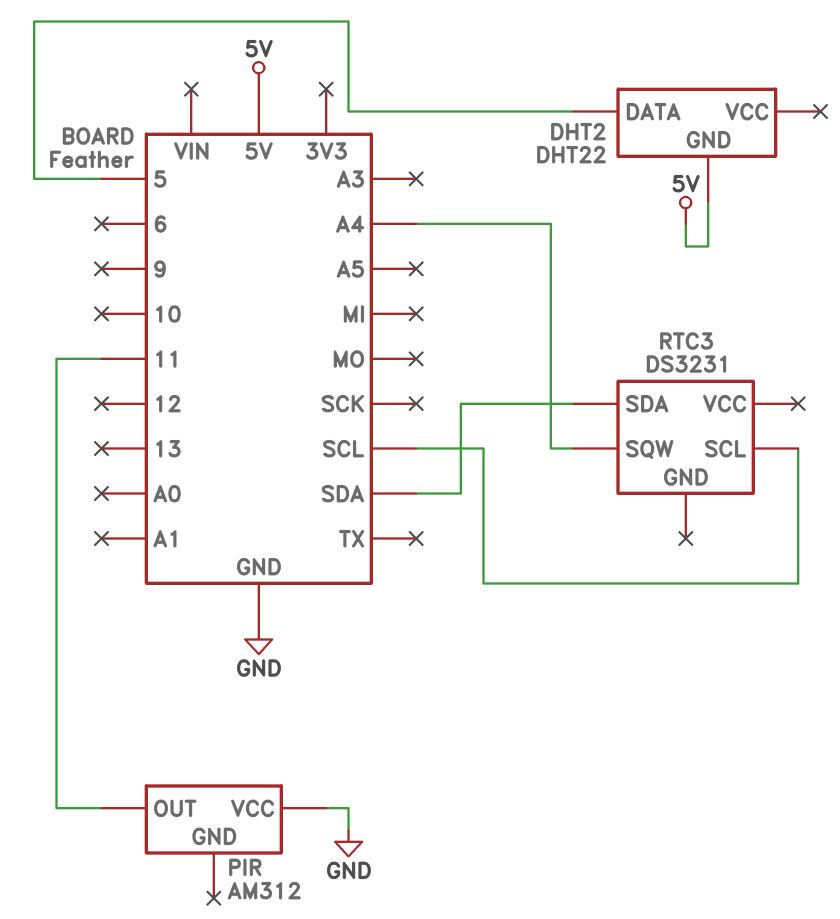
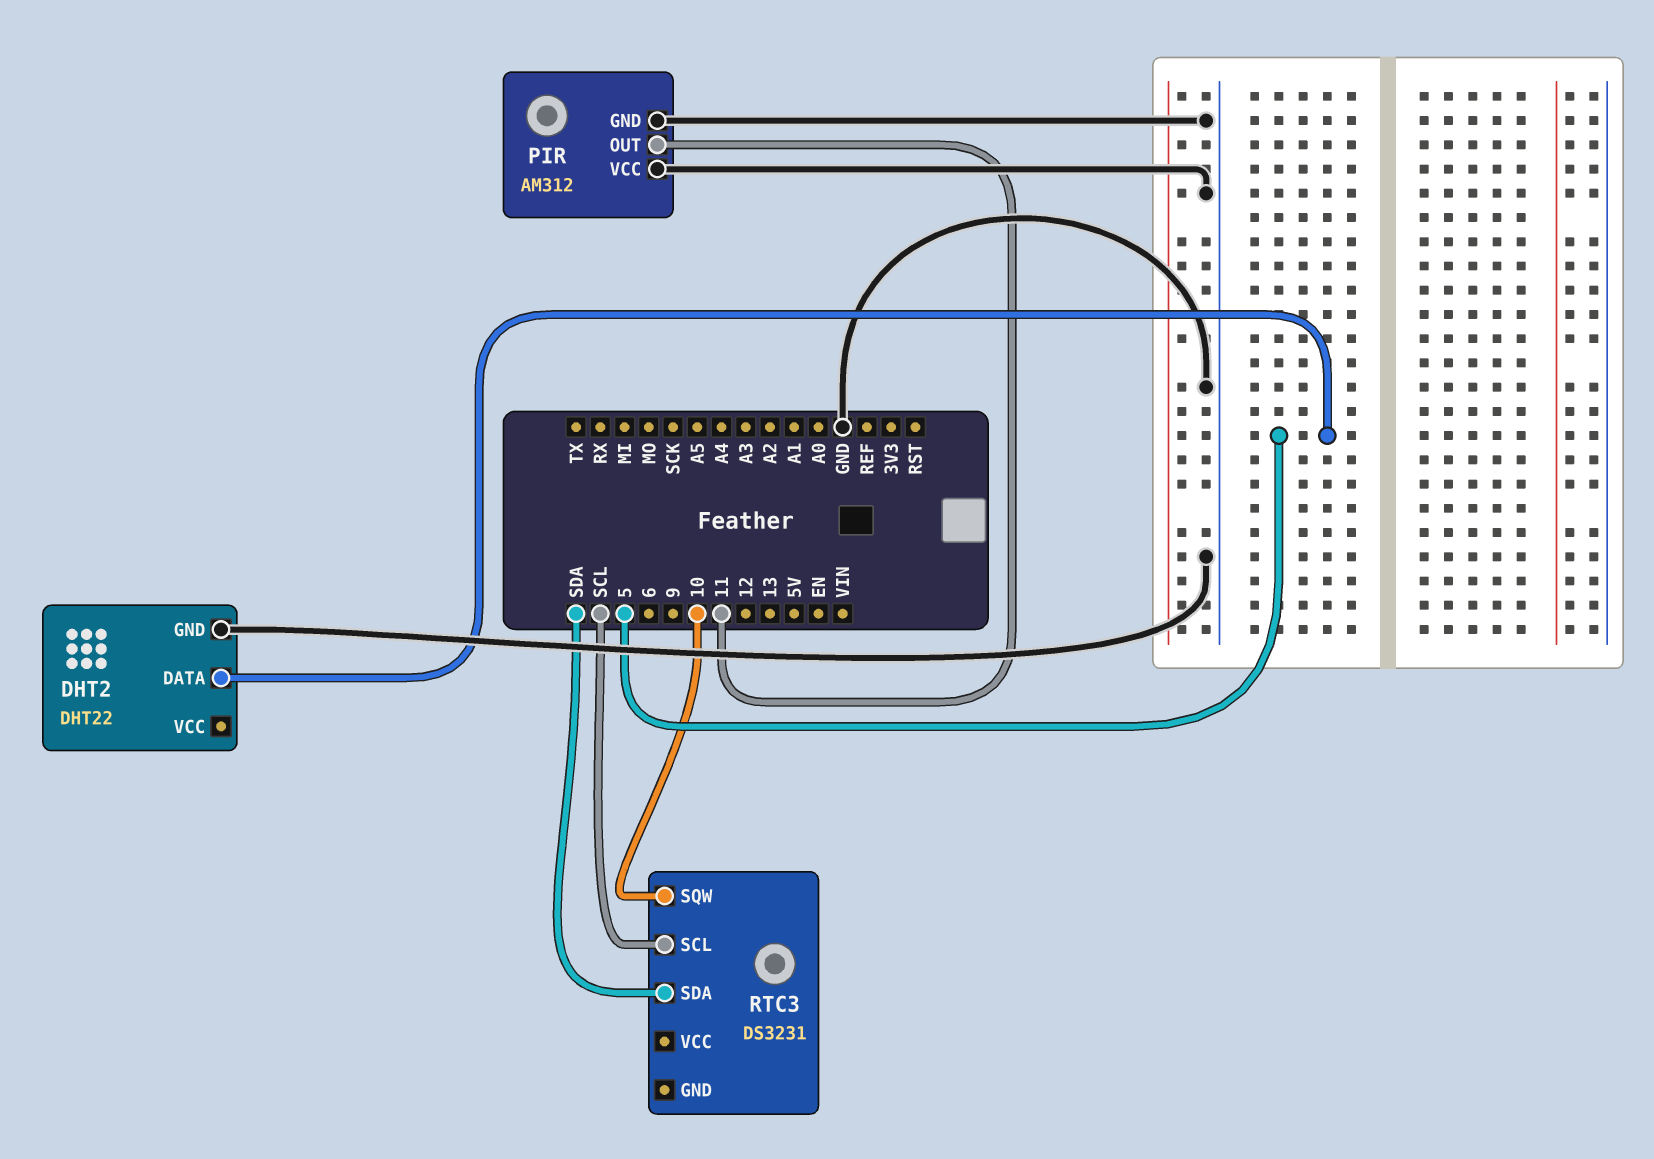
DHT2 pin GND: 5V -> GND
PIR pin GND: none -> GND
RTC3 pin SQW: A4 -> 10

